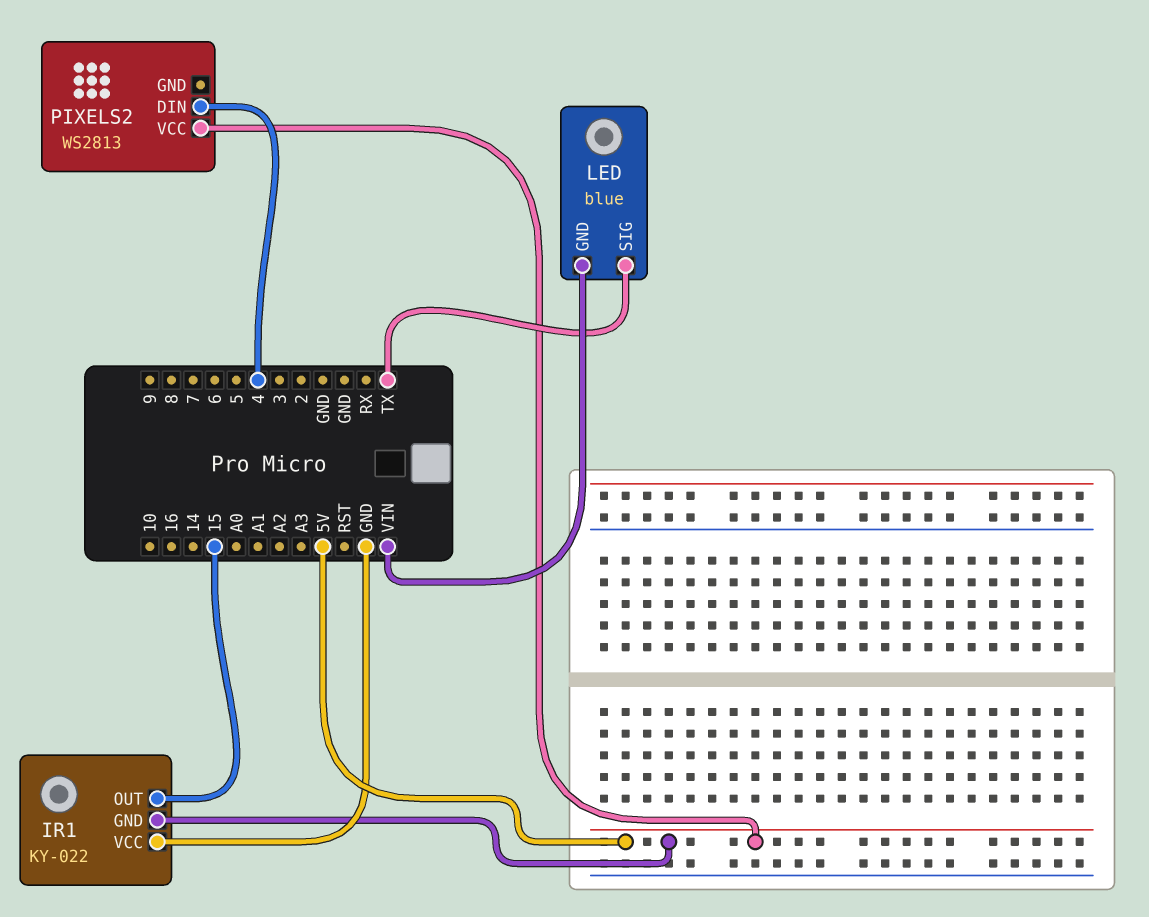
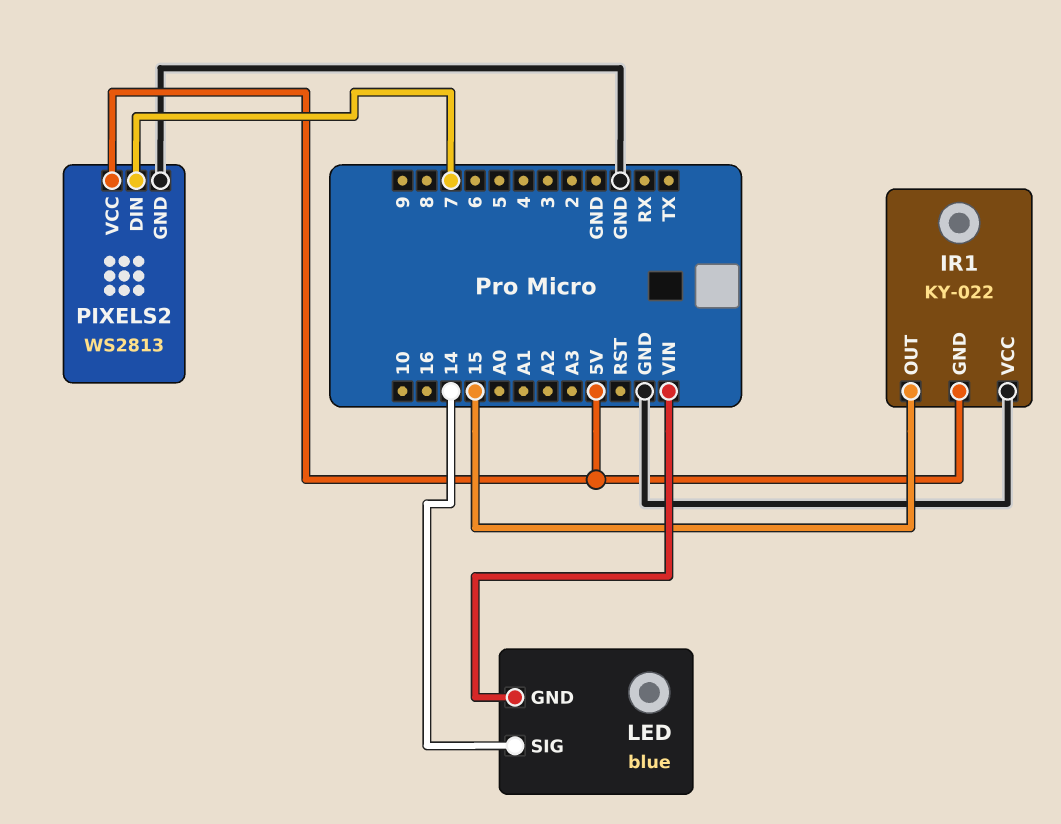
LED pin SIG: TX -> 14
PIXELS2 pin DIN: 4 -> 7
PIXELS2 pin GND: none -> GND

